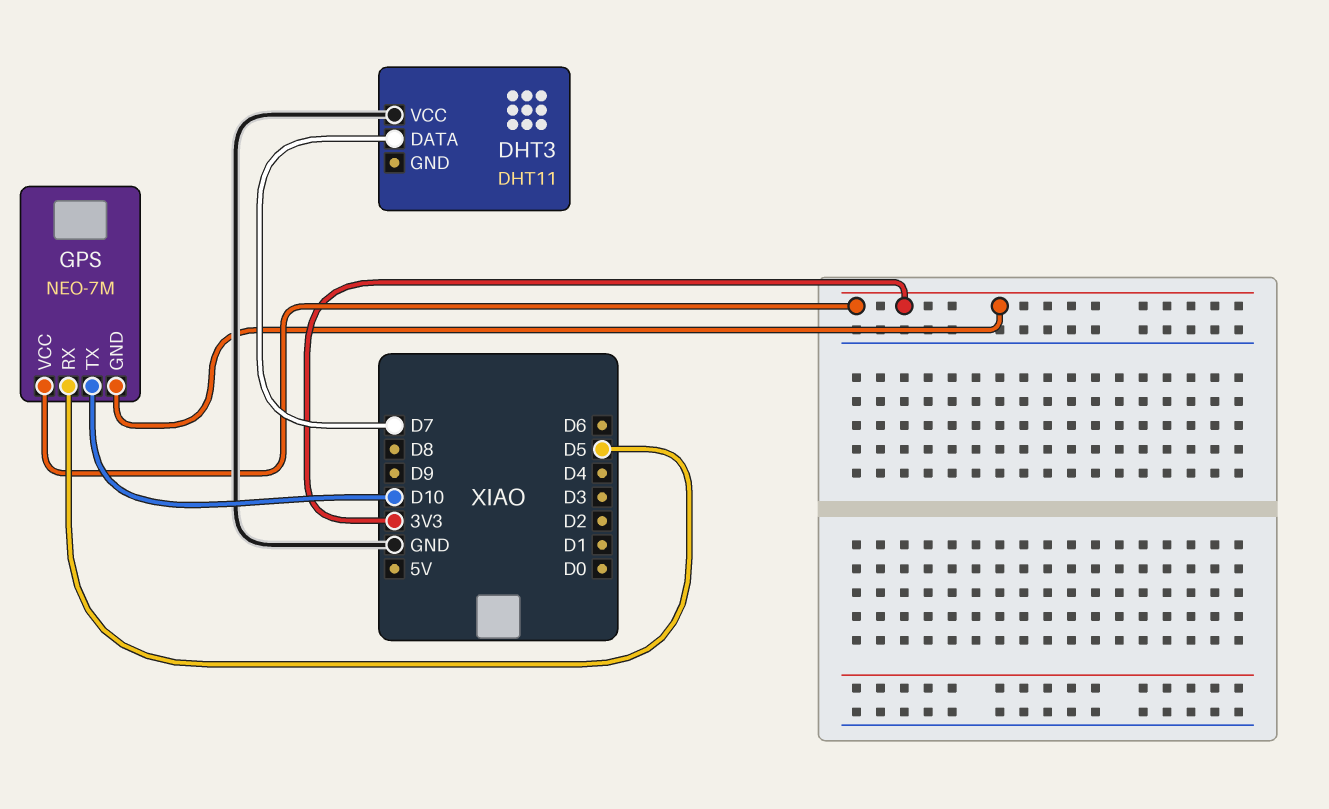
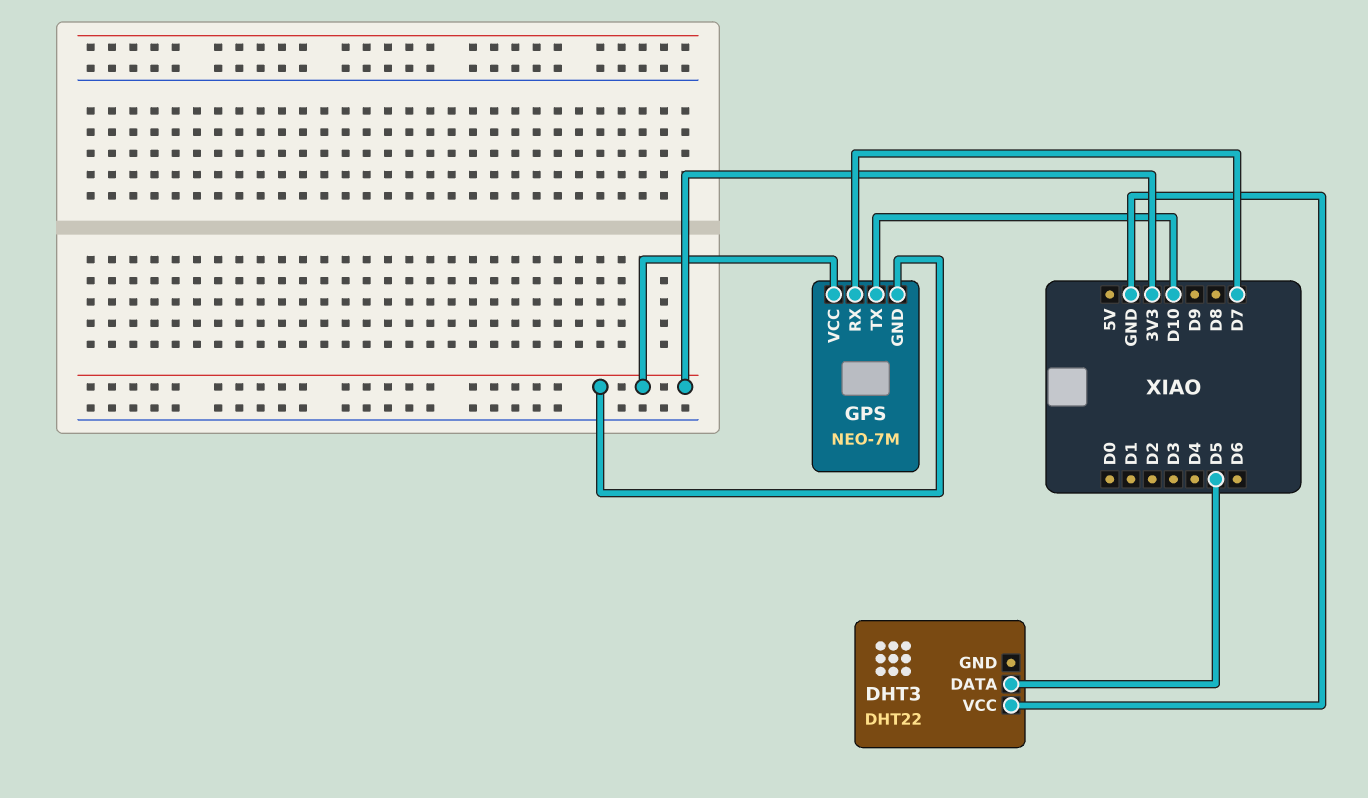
DHT3: DHT11 -> DHT22
DHT3 pin DATA: D7 -> D5
GPS pin RX: D5 -> D7

